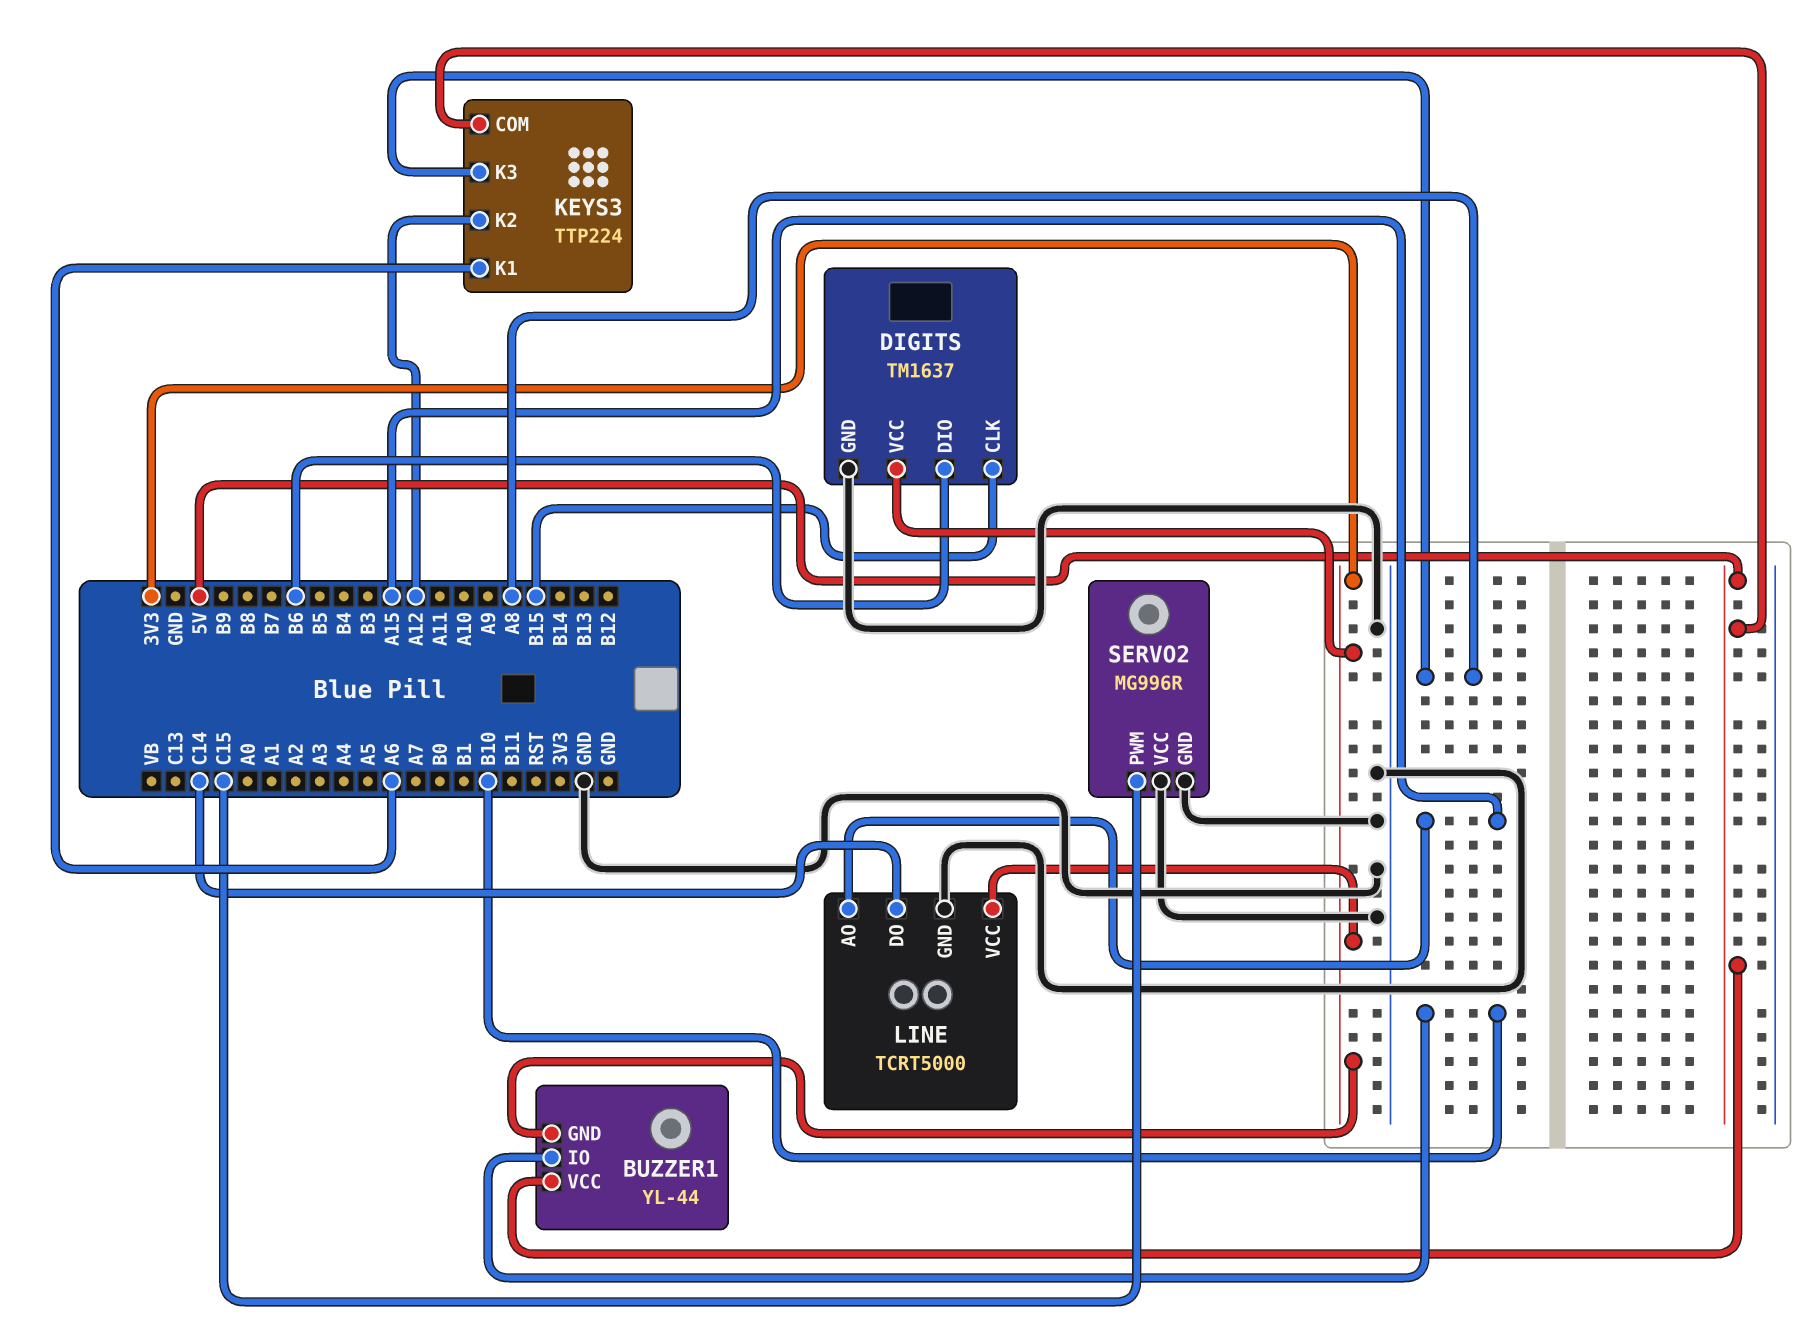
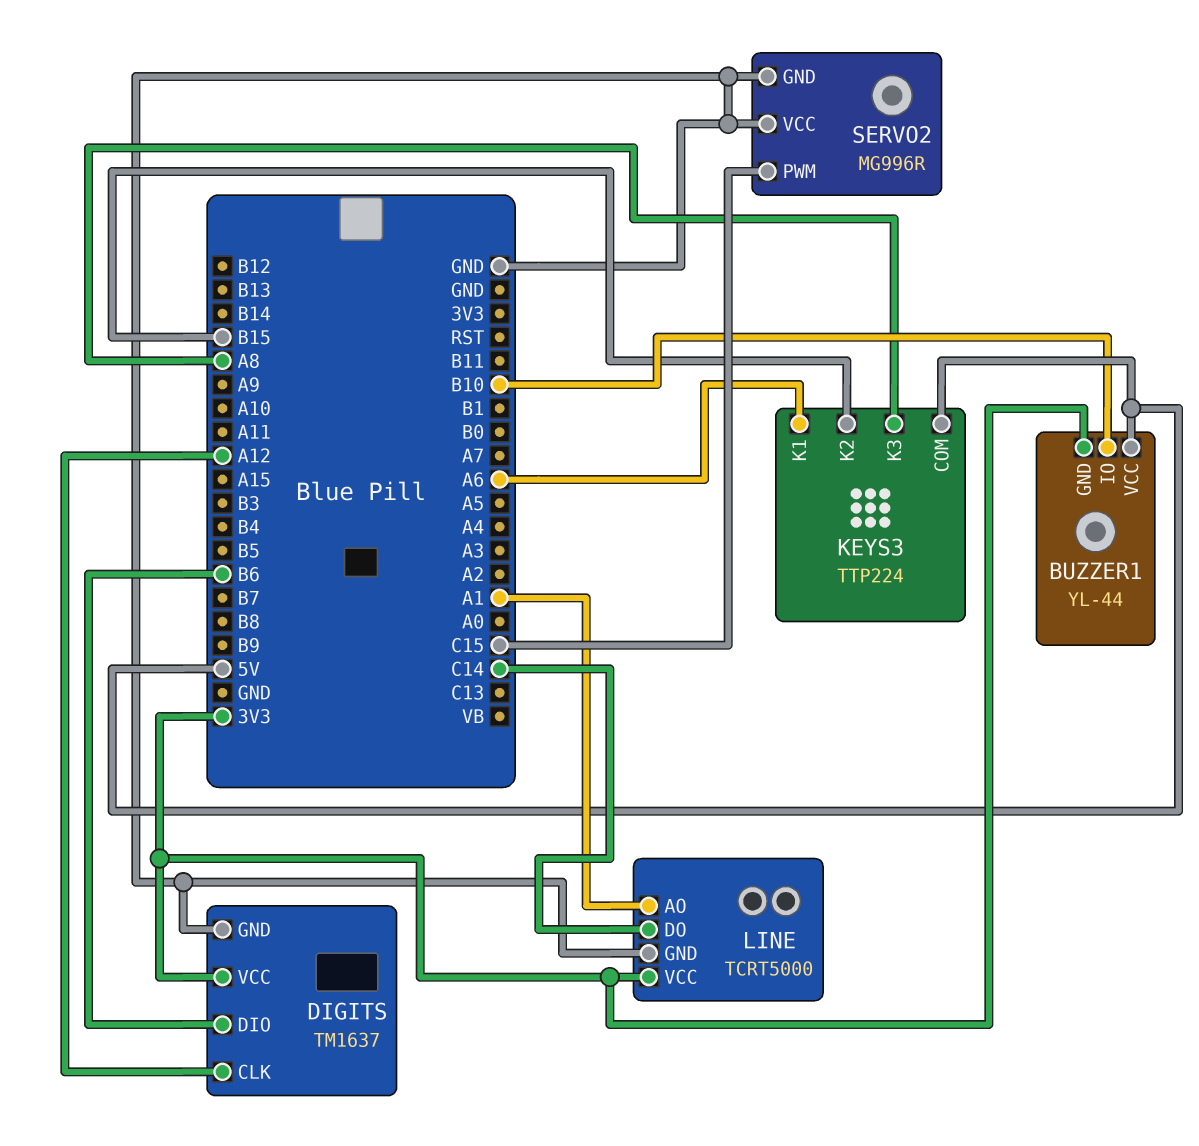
DIGITS pin CLK: B15 -> A12
KEYS3 pin K2: A12 -> B15
LINE pin AO: A15 -> A1

